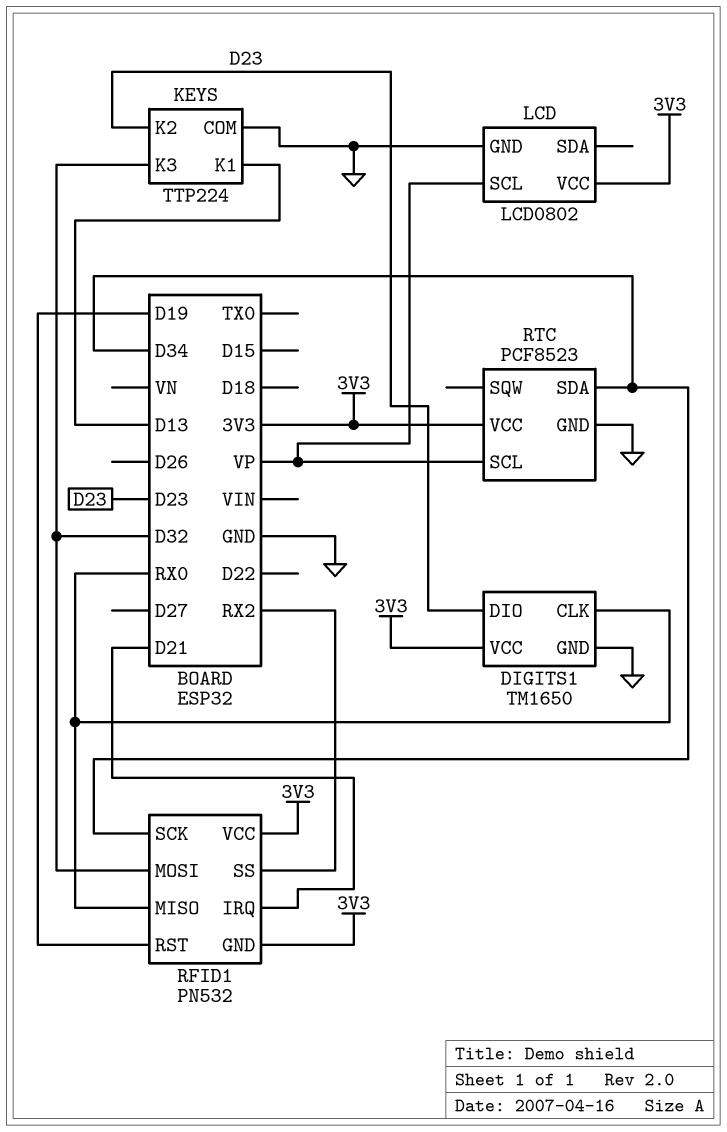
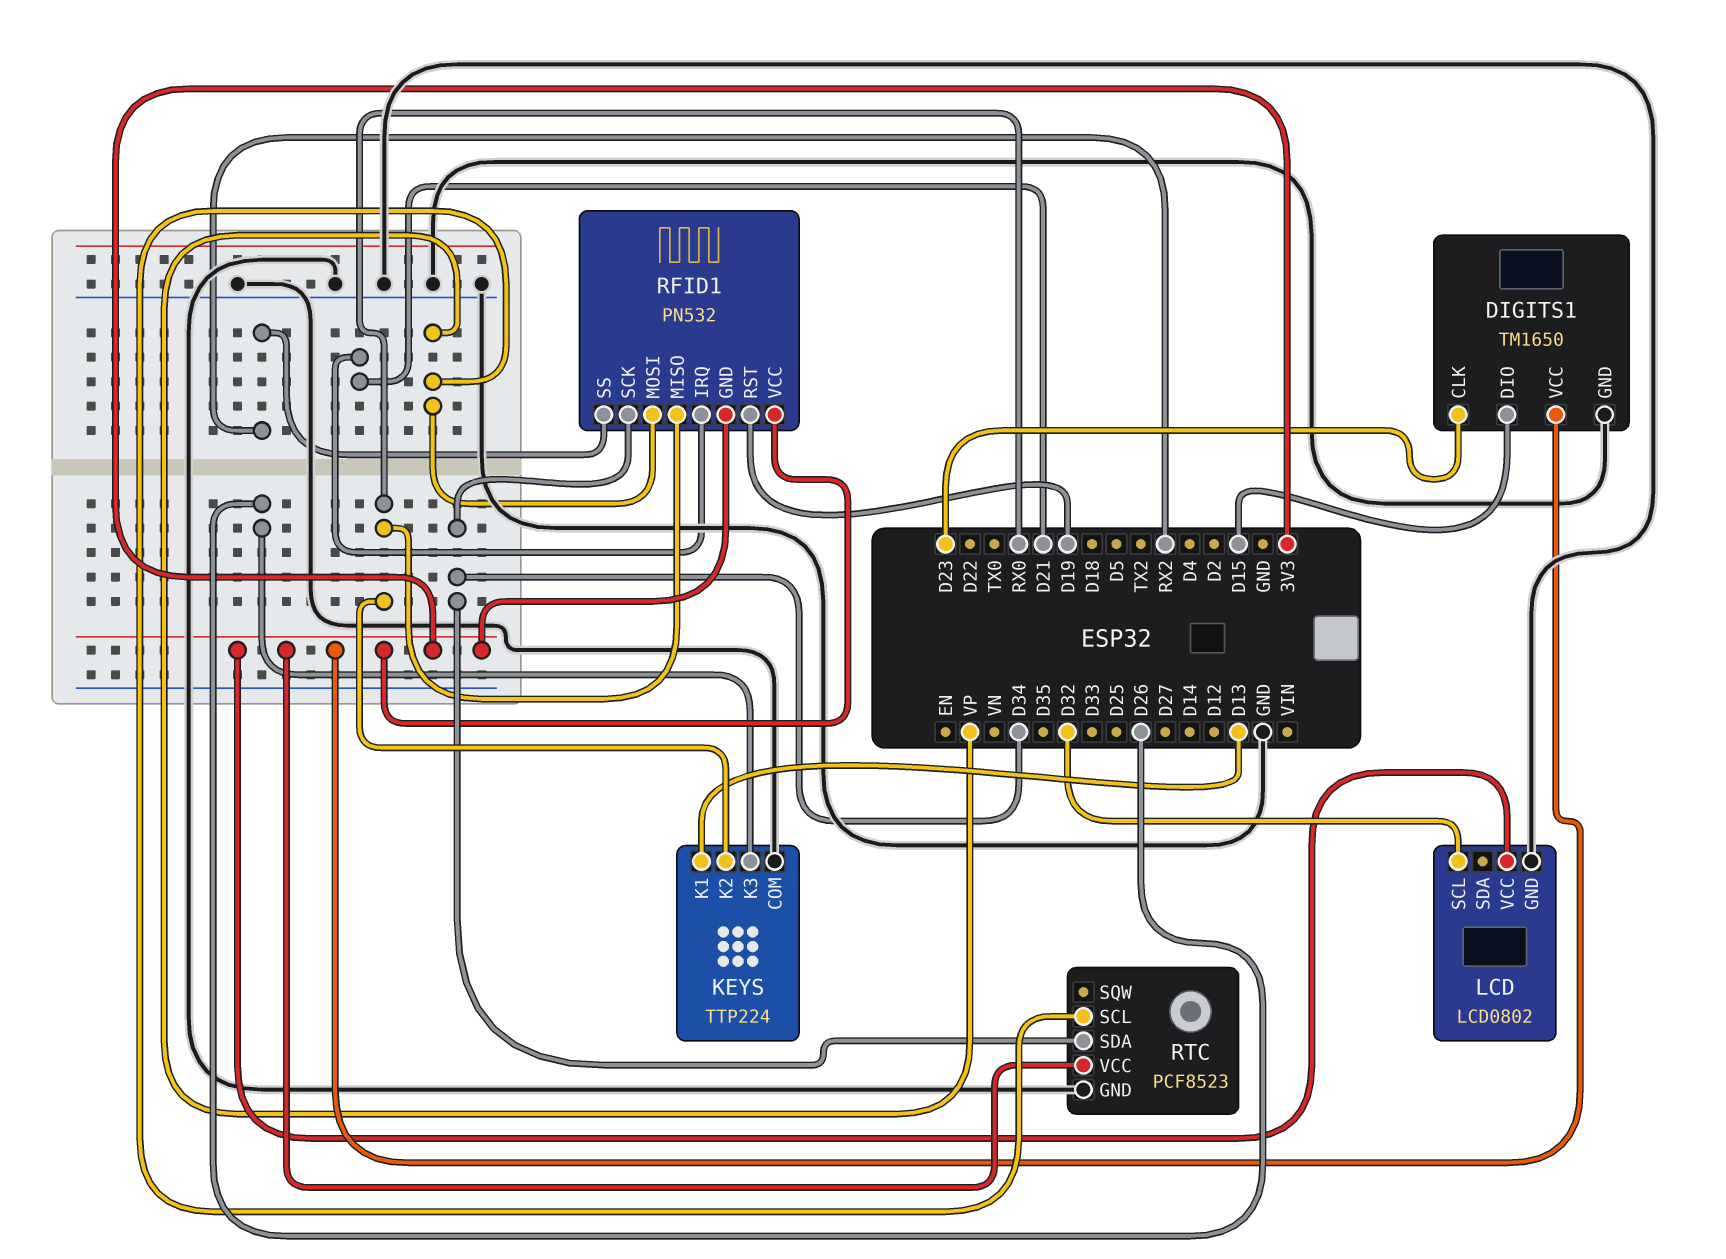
DIGITS1 pin CLK: RX0 -> D23
DIGITS1 pin DIO: D23 -> D15
KEYS pin K2: D23 -> RX0
KEYS pin K3: D32 -> D26
LCD pin SCL: VP -> D32
RFID1 pin MOSI: D32 -> VP

